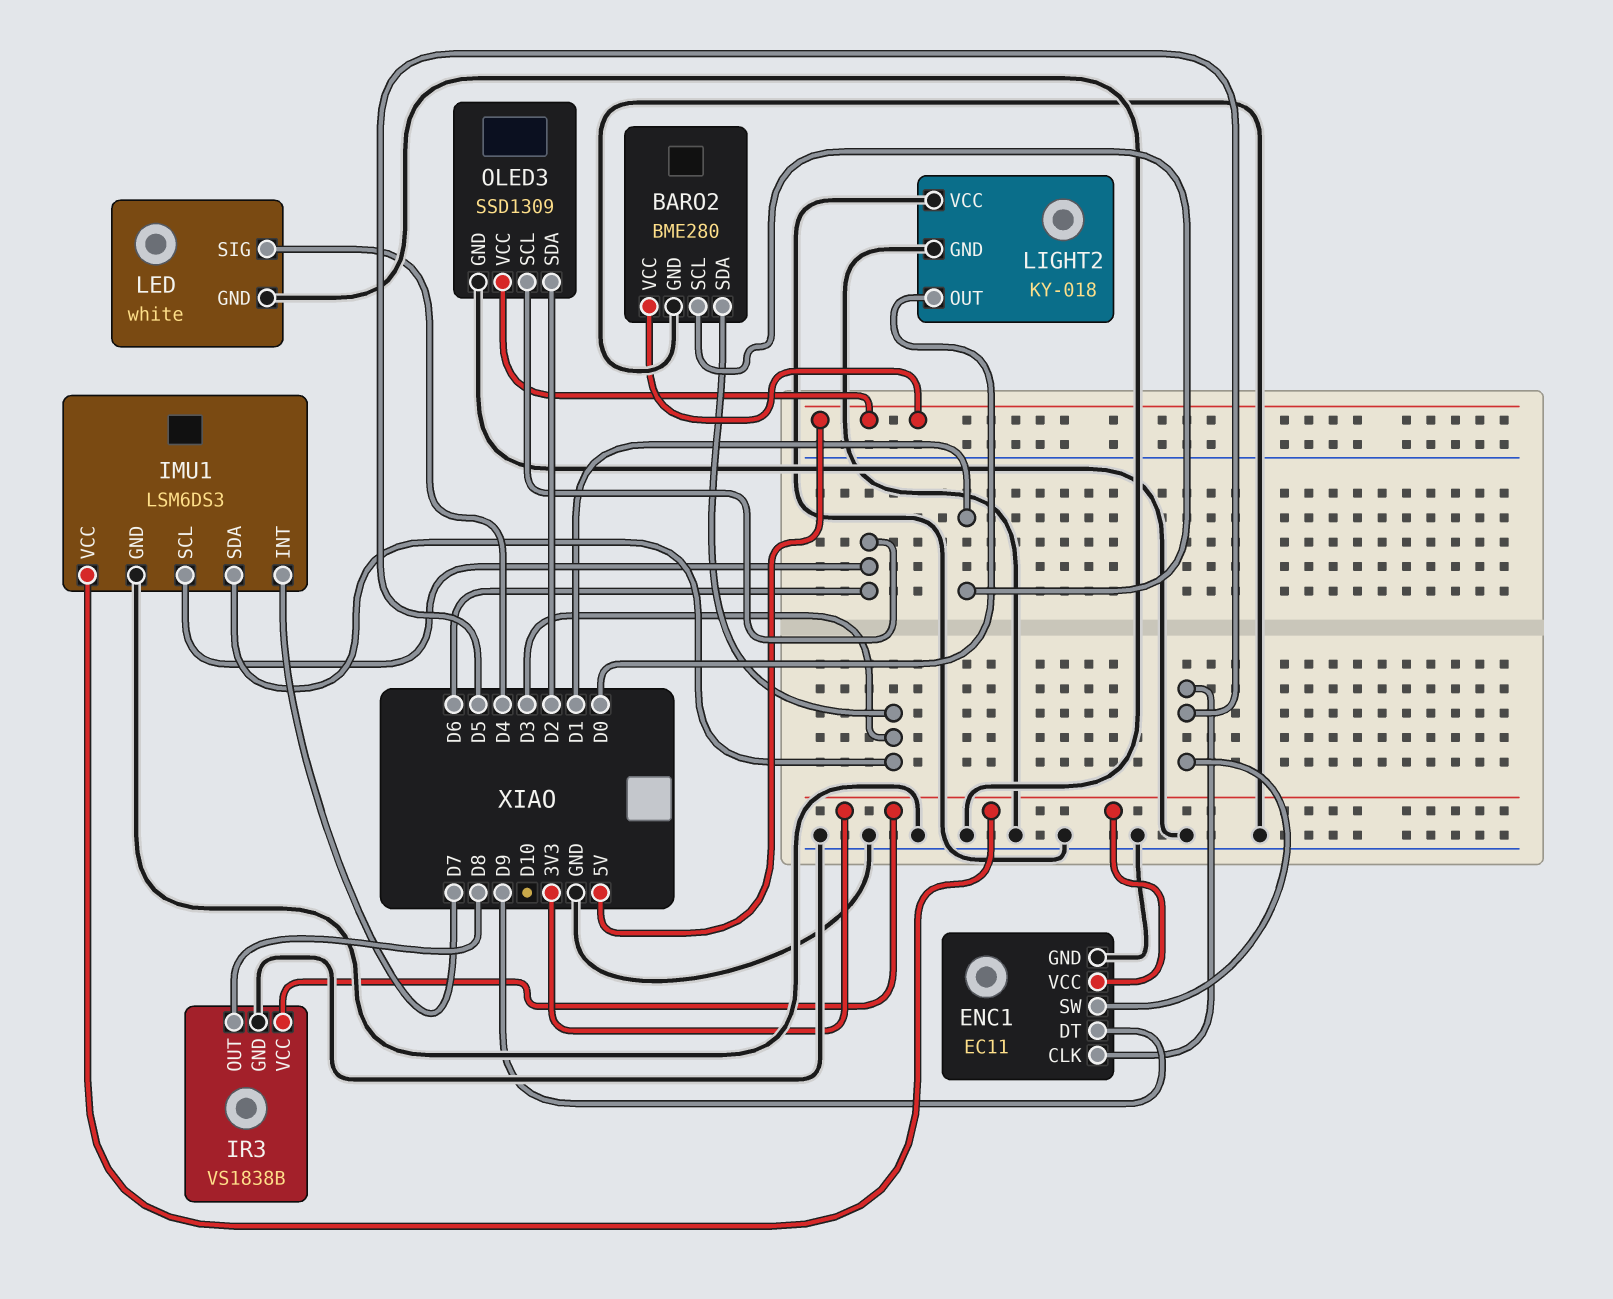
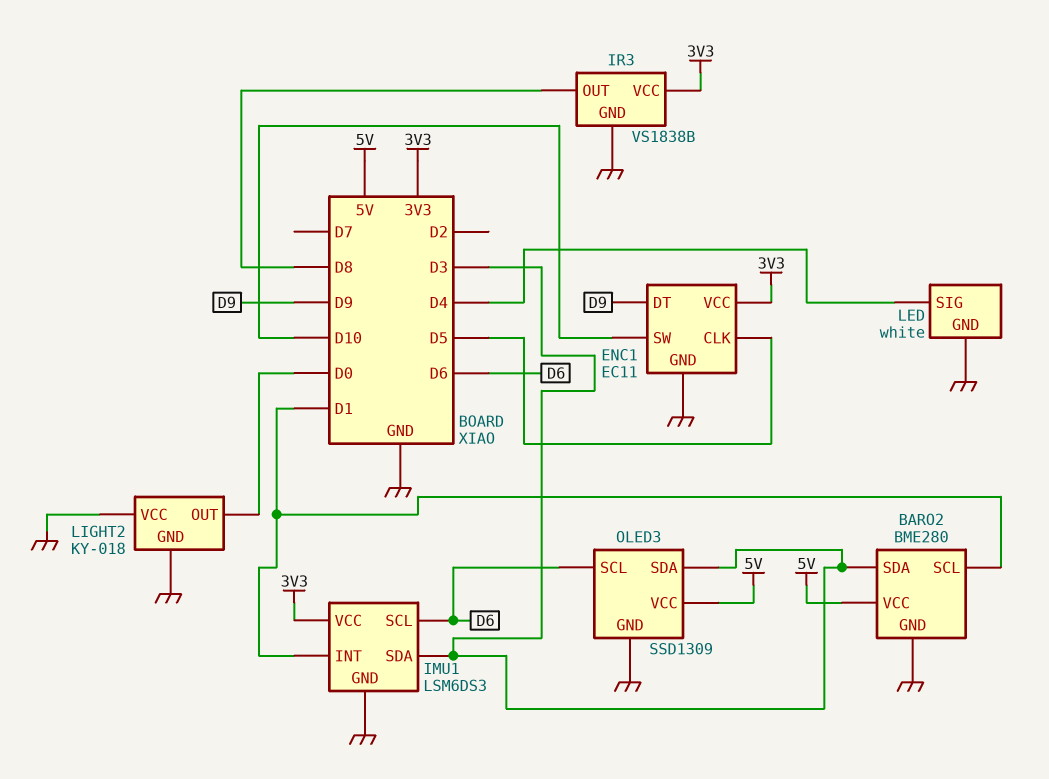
ENC1 pin SW: D5 -> D10
IMU1 pin INT: D7 -> D1
OLED3 pin SDA: D2 -> D3

